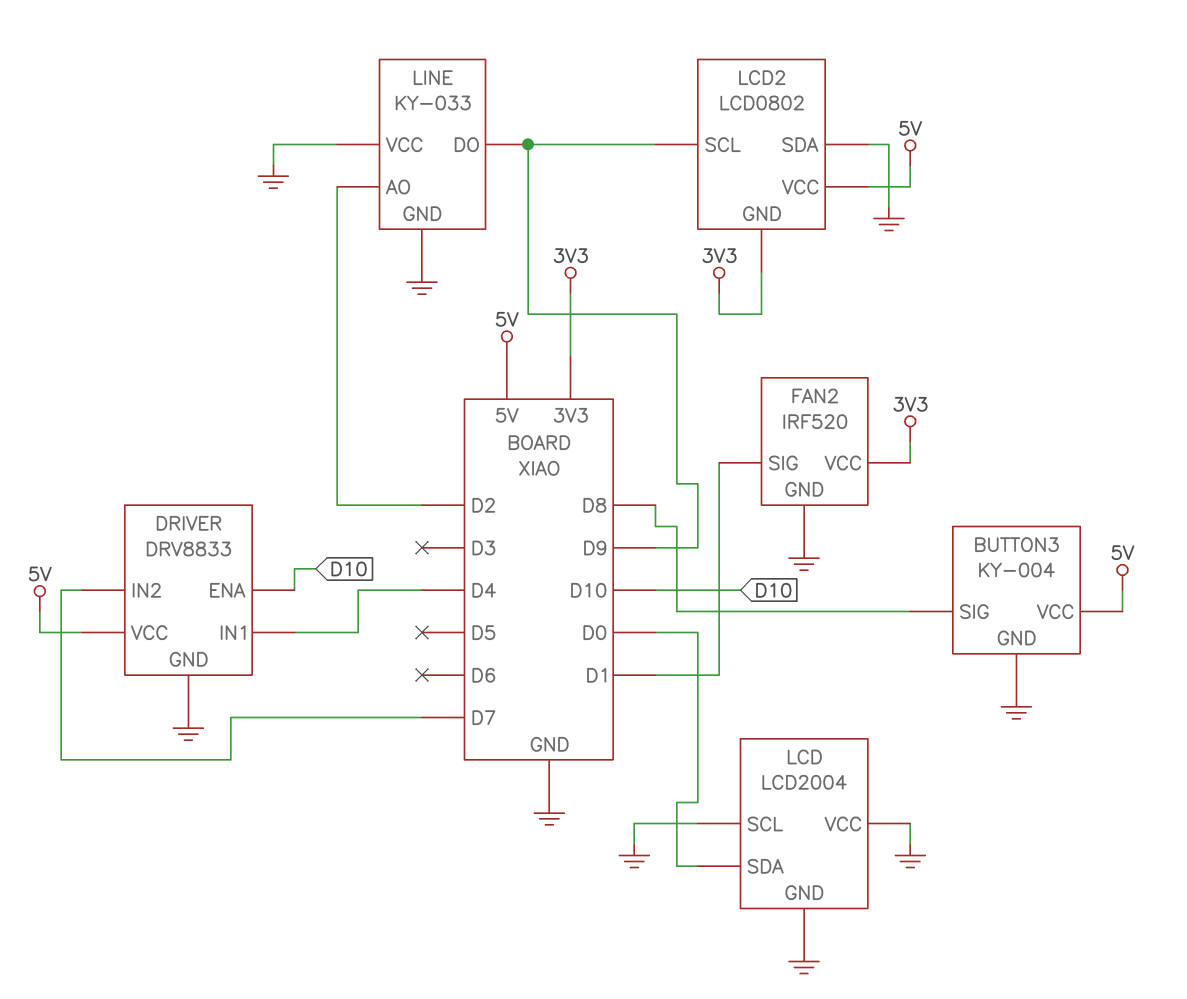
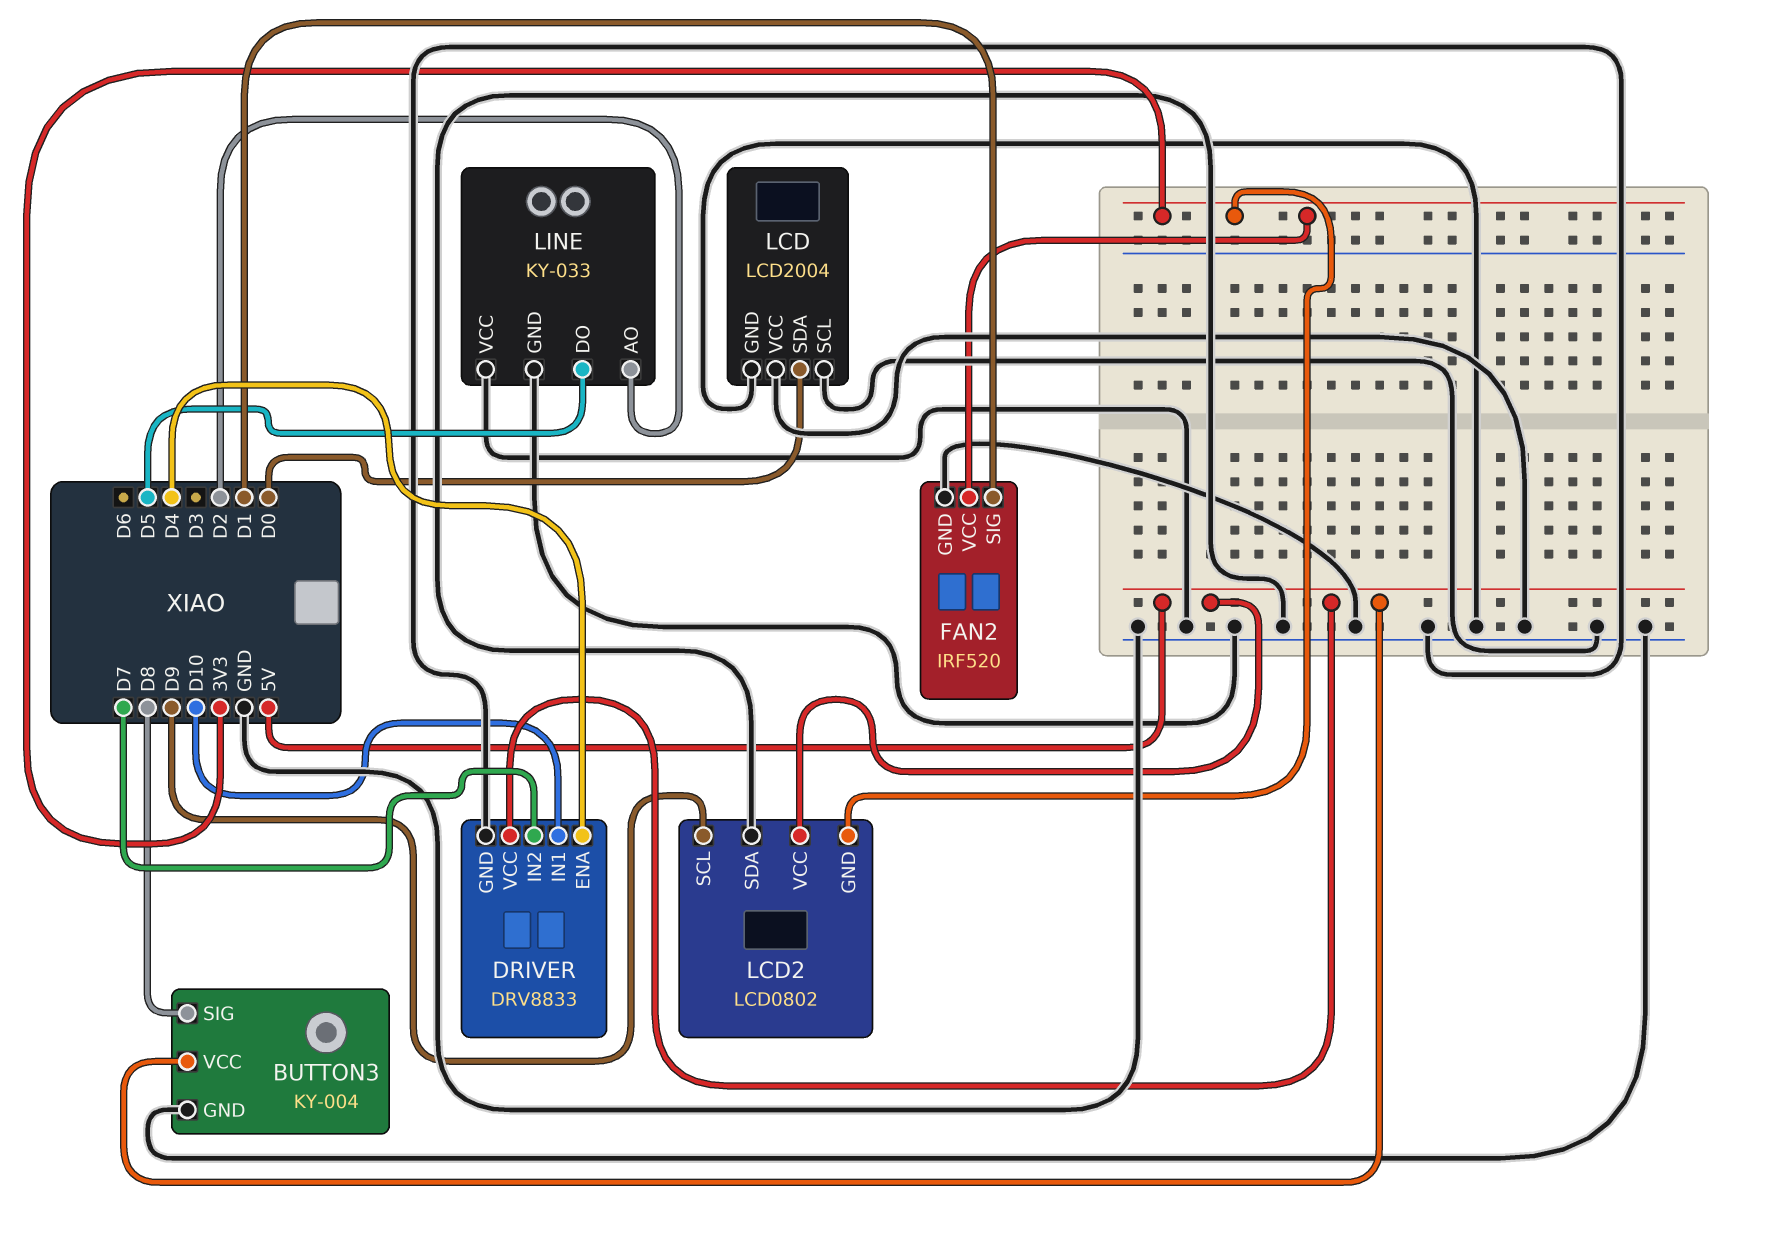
DRIVER pin ENA: D10 -> D4
DRIVER pin IN1: D4 -> D10
LINE pin DO: D9 -> D5

